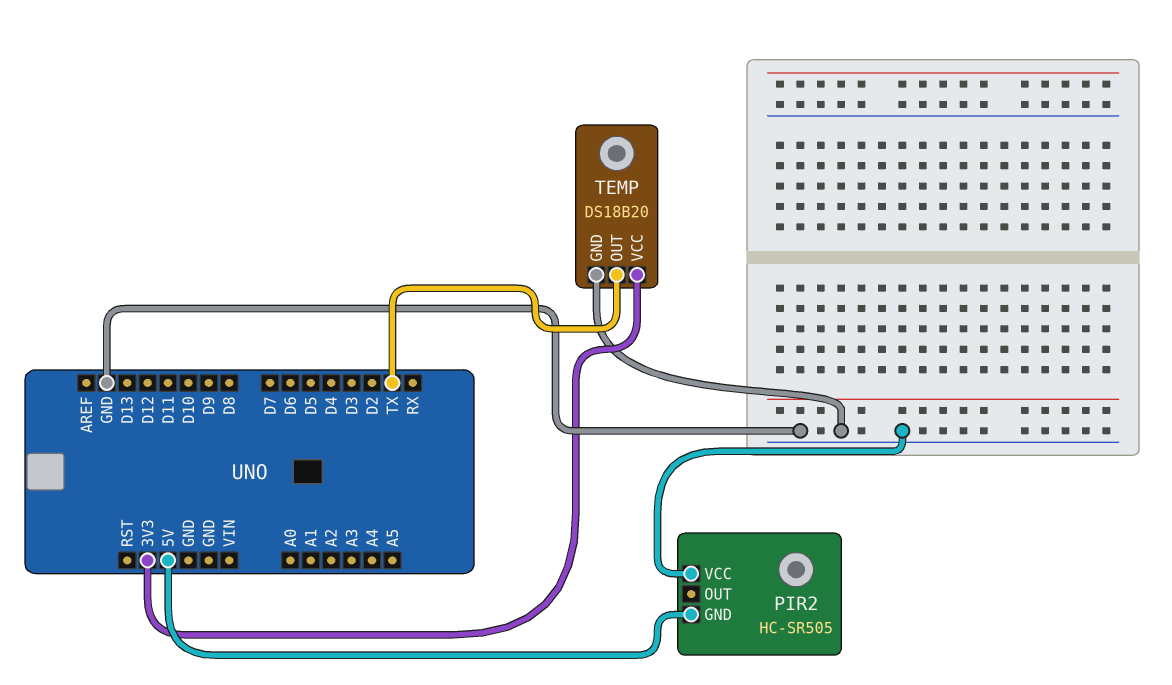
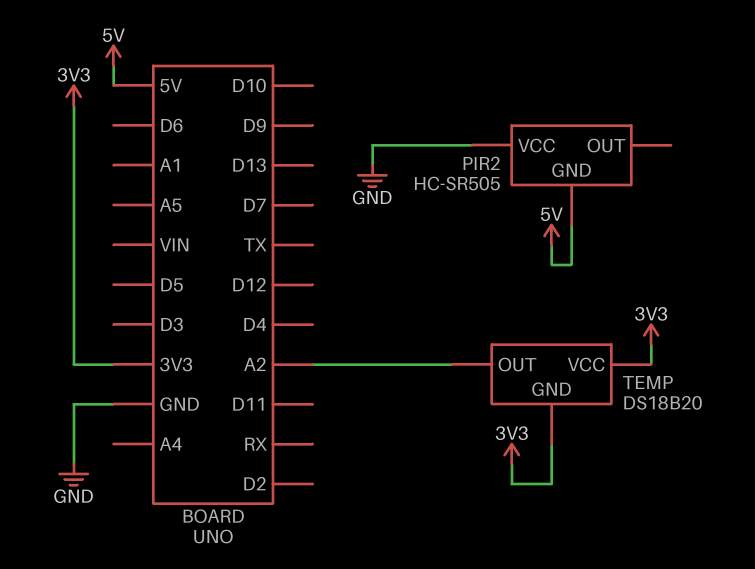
TEMP pin GND: GND -> 3V3
TEMP pin OUT: TX -> A2

